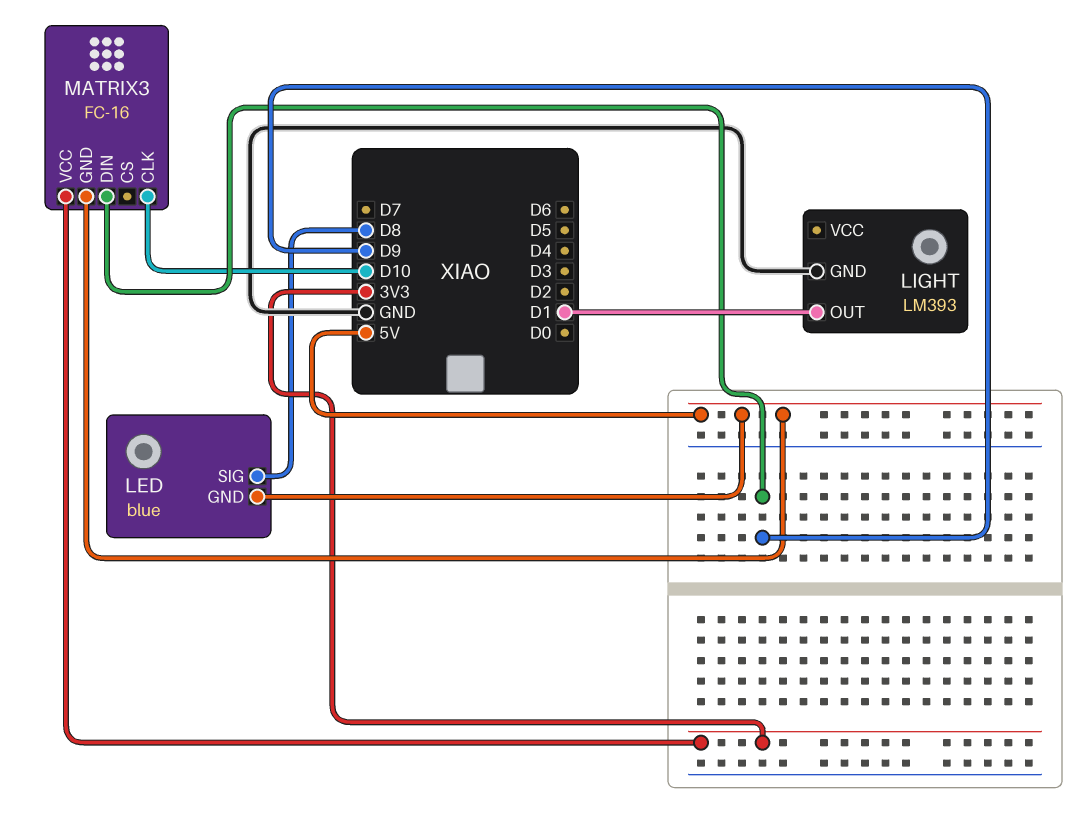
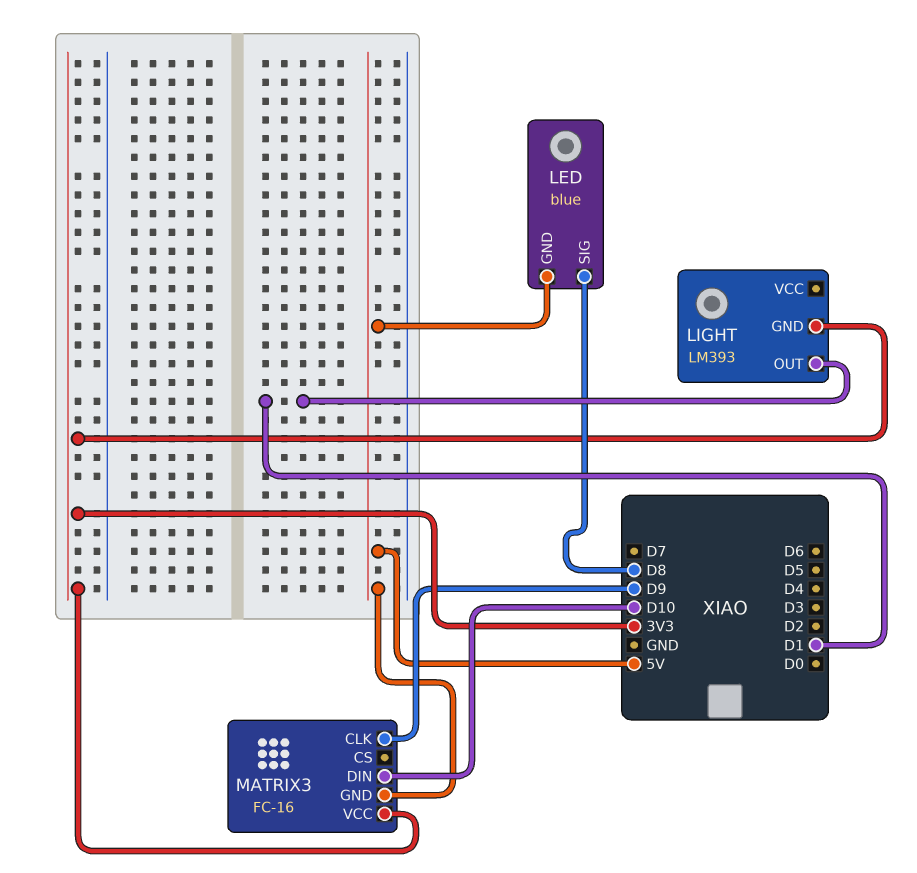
LIGHT pin GND: GND -> 3V3
MATRIX3 pin CLK: D10 -> D9
MATRIX3 pin DIN: D9 -> D10

